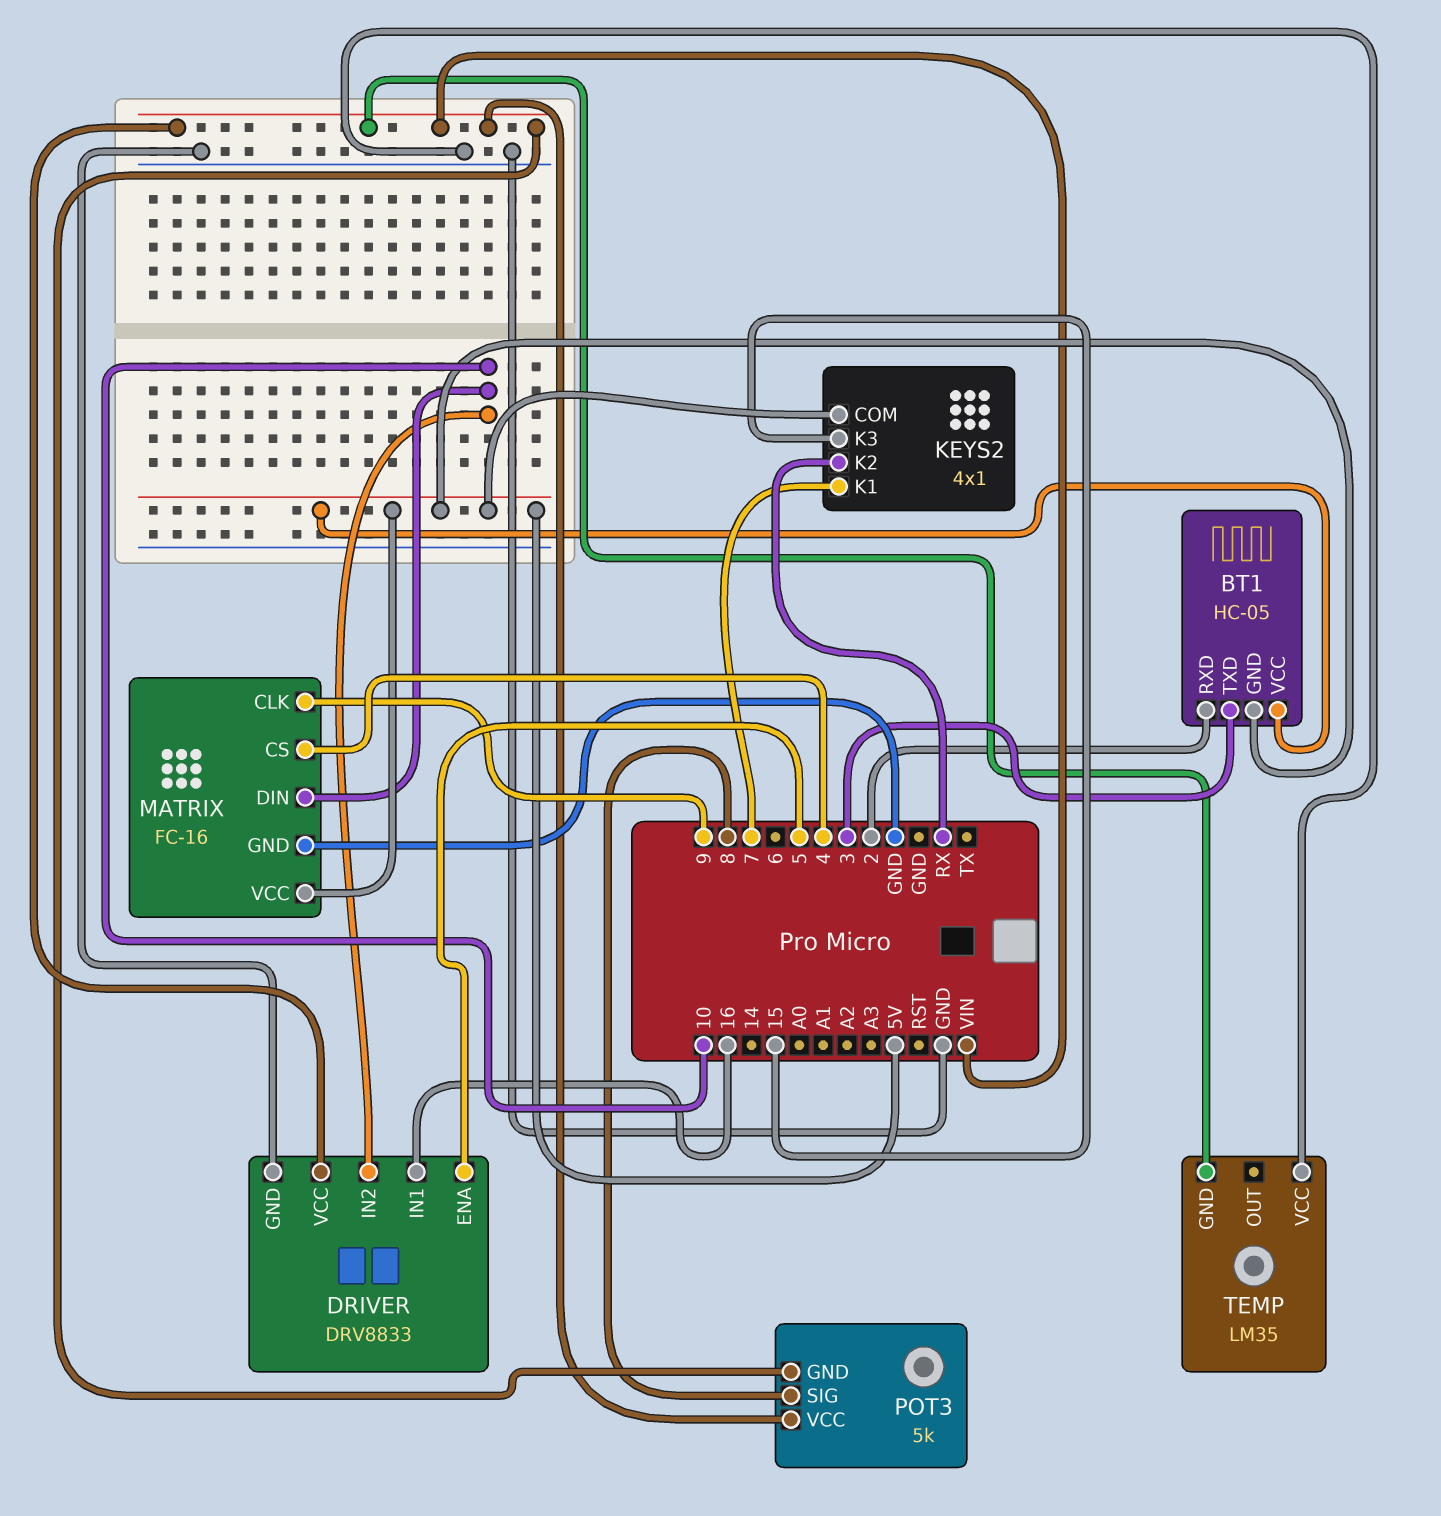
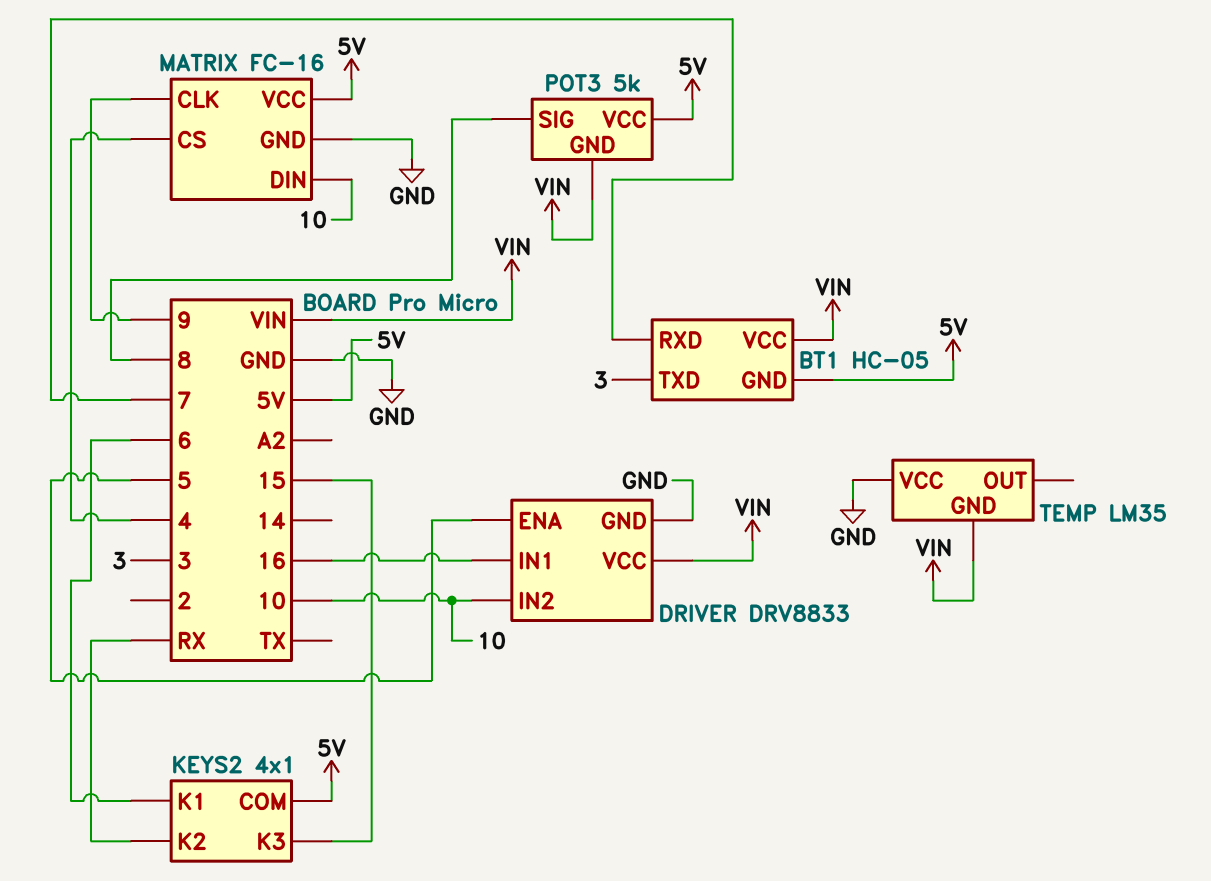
BT1 pin RXD: 2 -> 7
BT1 pin VCC: 5V -> VIN
KEYS2 pin K1: 7 -> 6
POT3 pin VCC: VIN -> 5V

